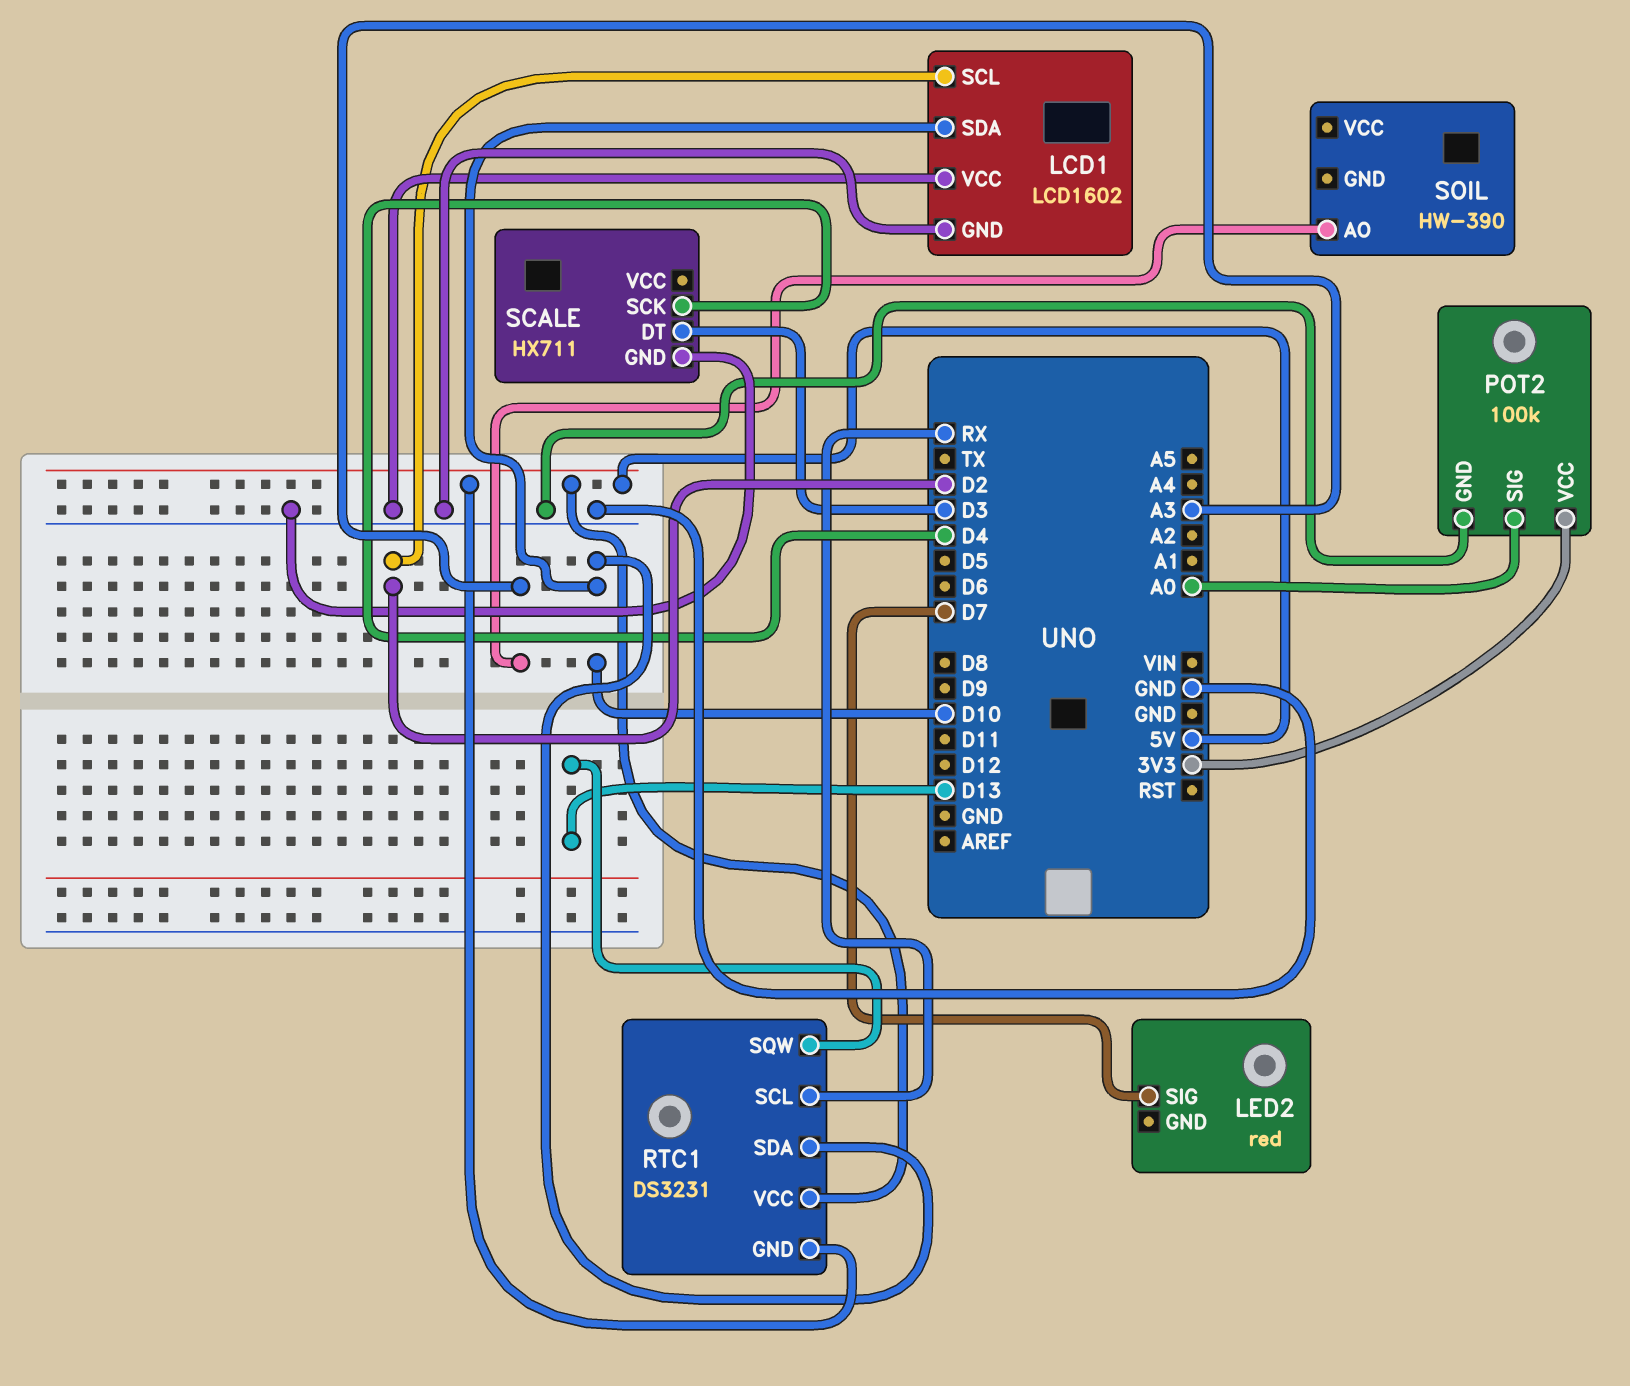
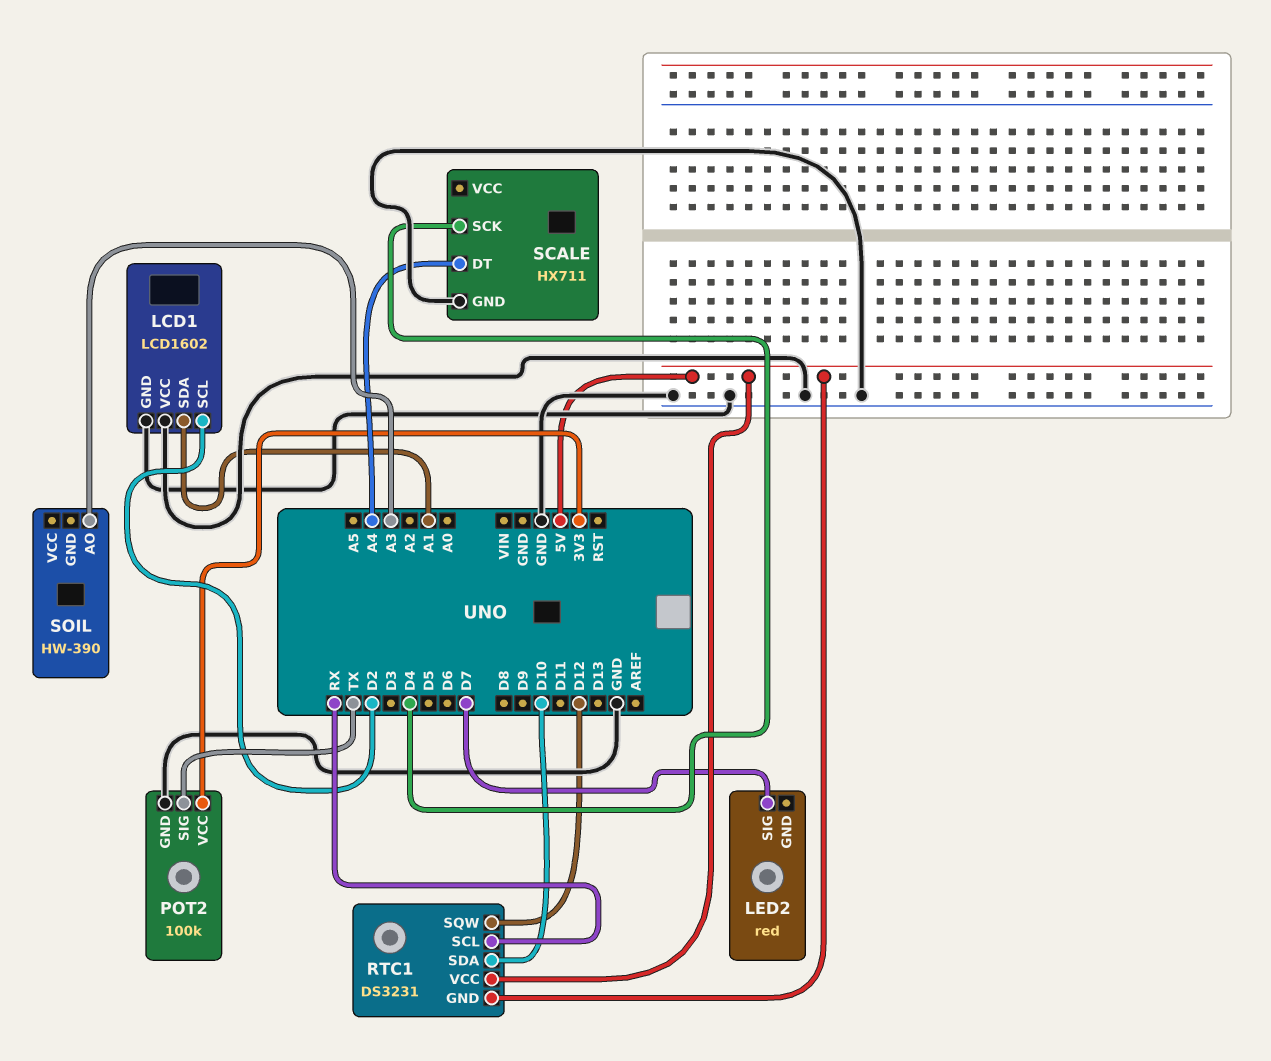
LCD1 pin SDA: D10 -> A1
POT2 pin SIG: A0 -> TX
RTC1 pin SQW: D13 -> D12
SCALE pin DT: D3 -> A4

